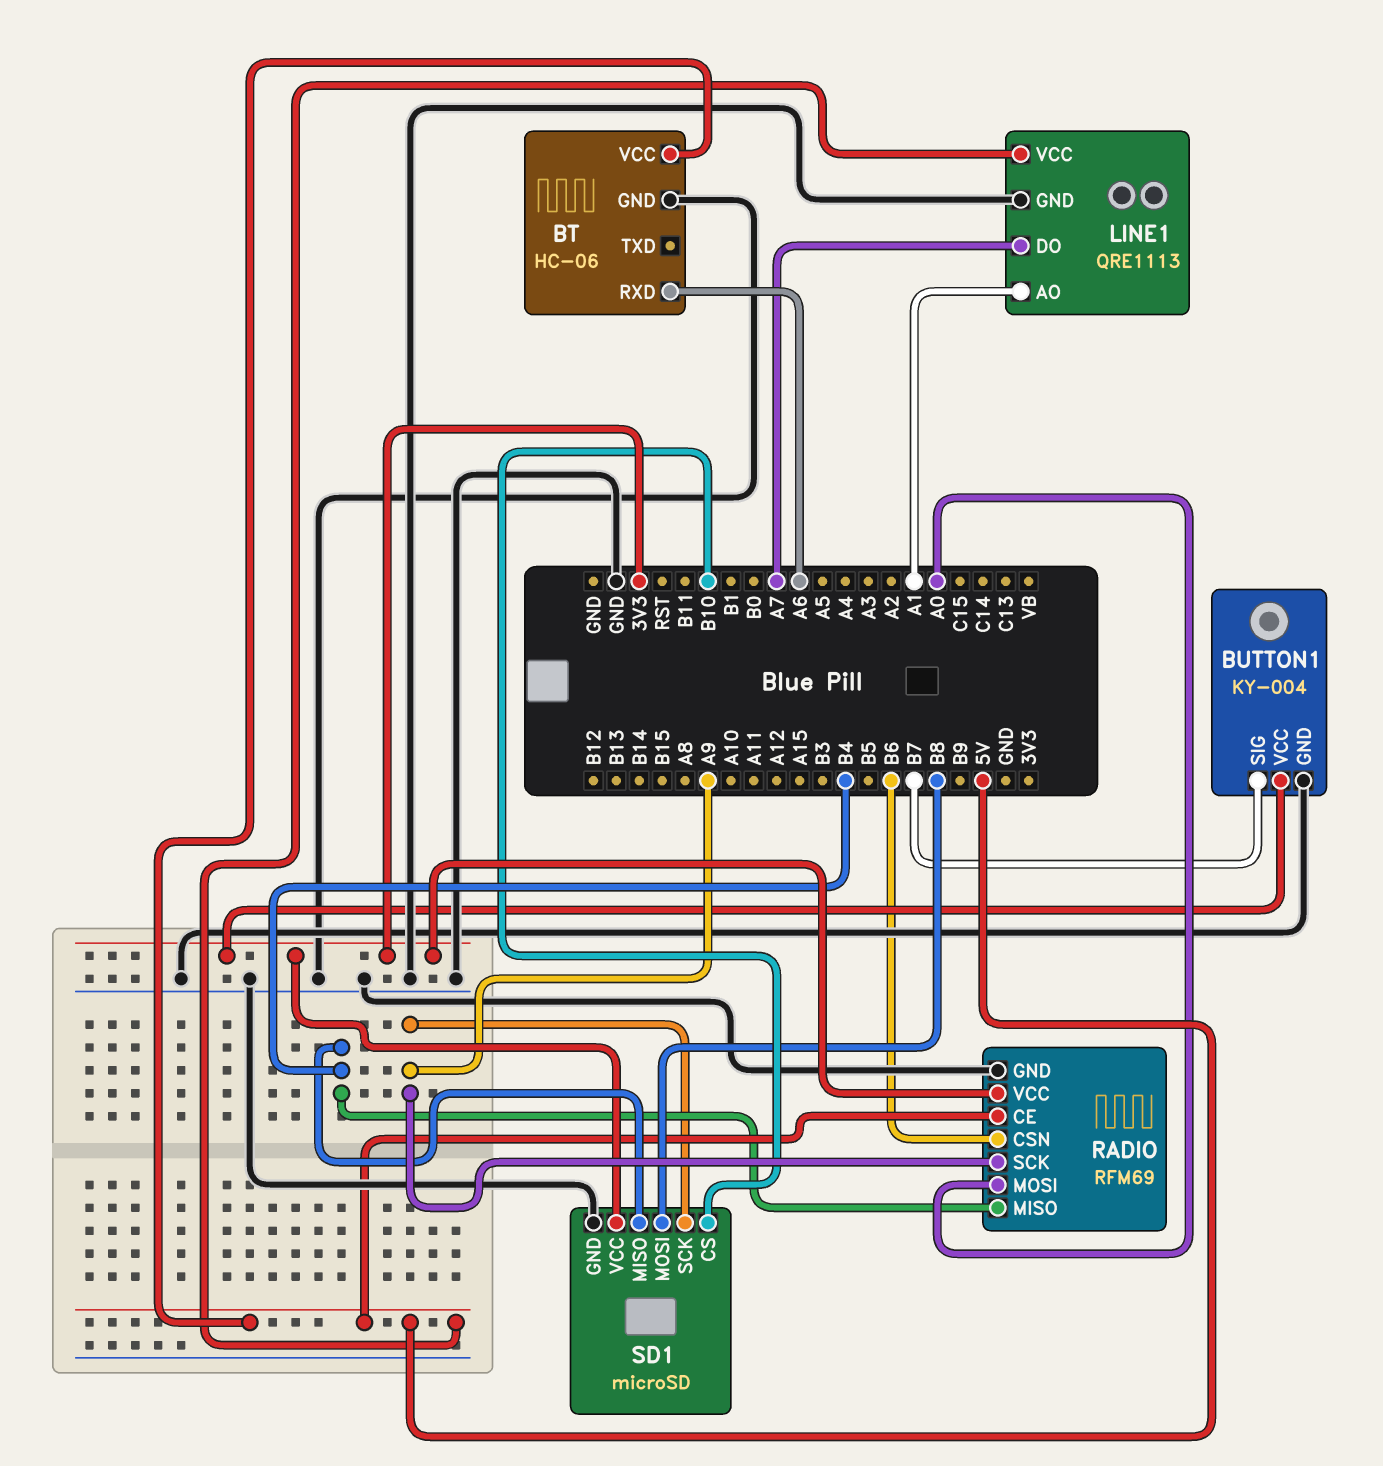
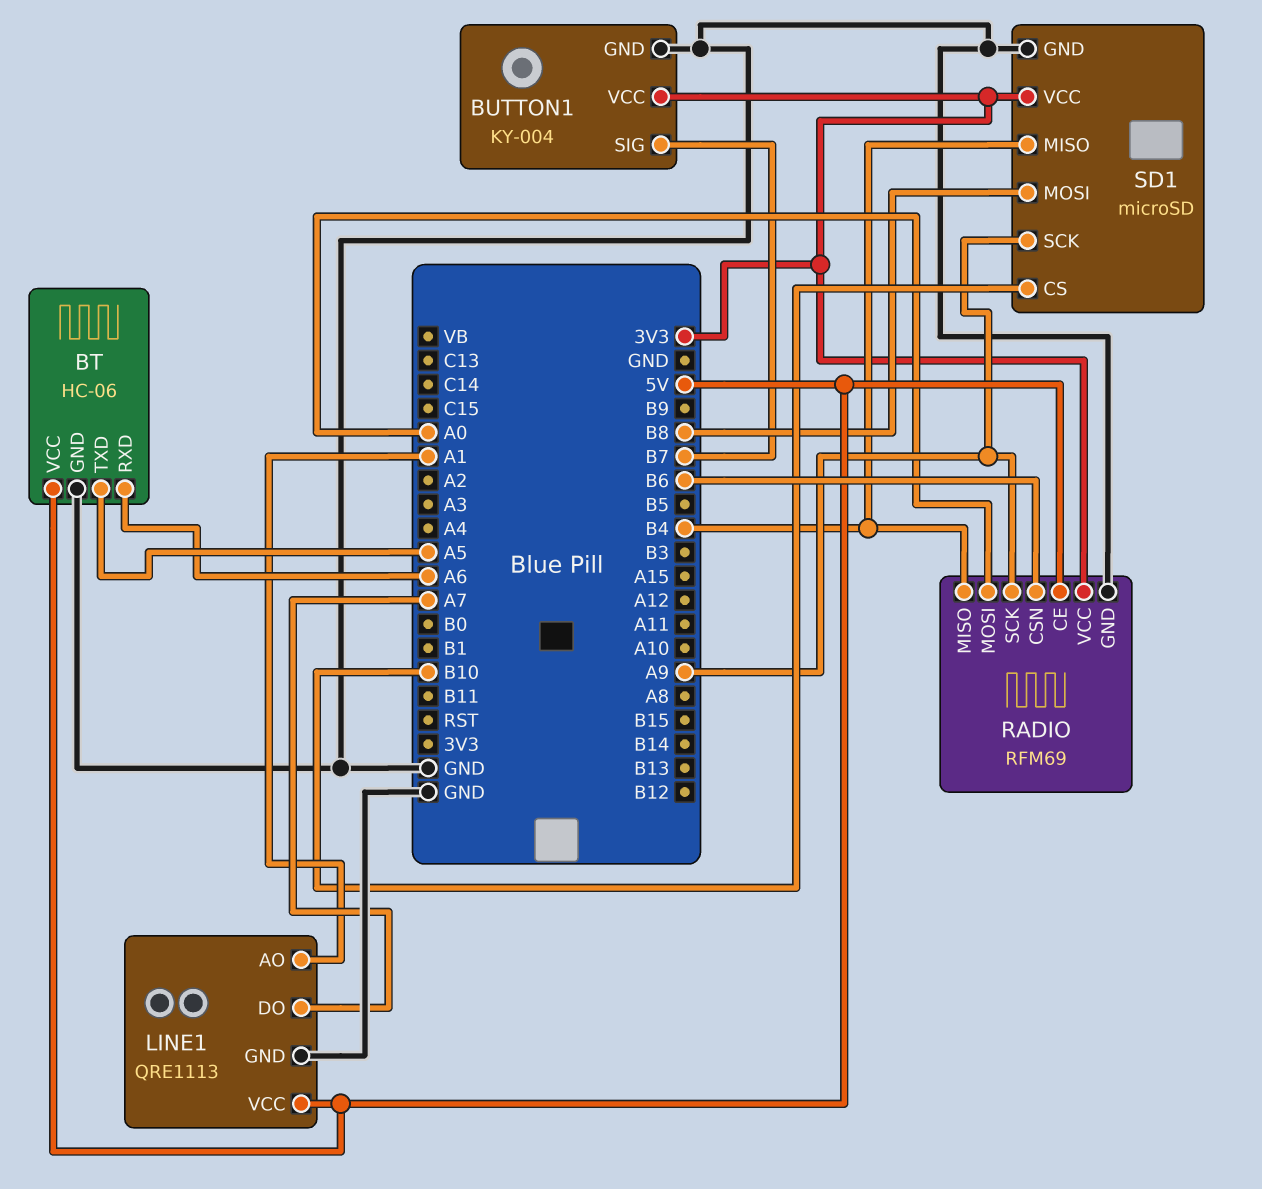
BT pin TXD: none -> A5

